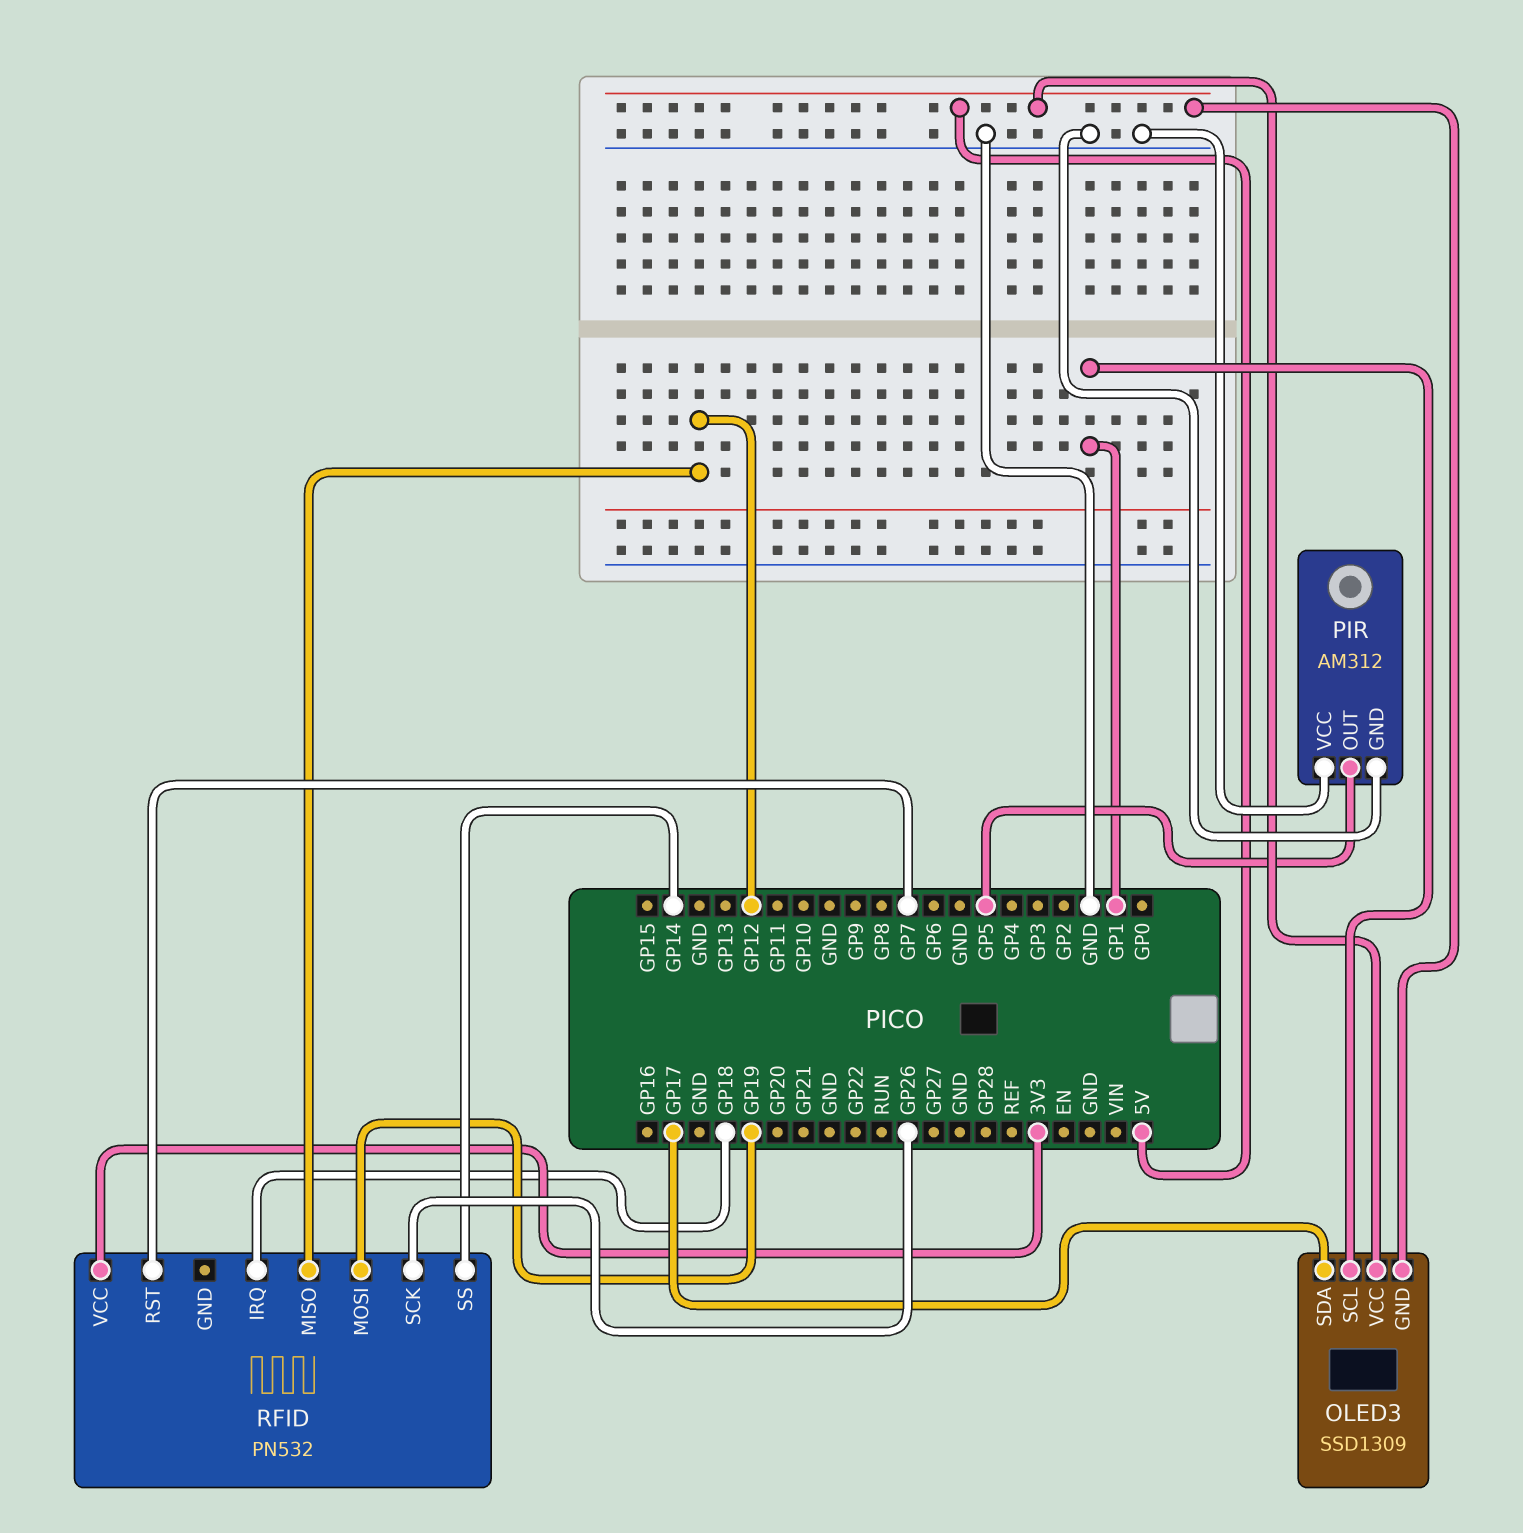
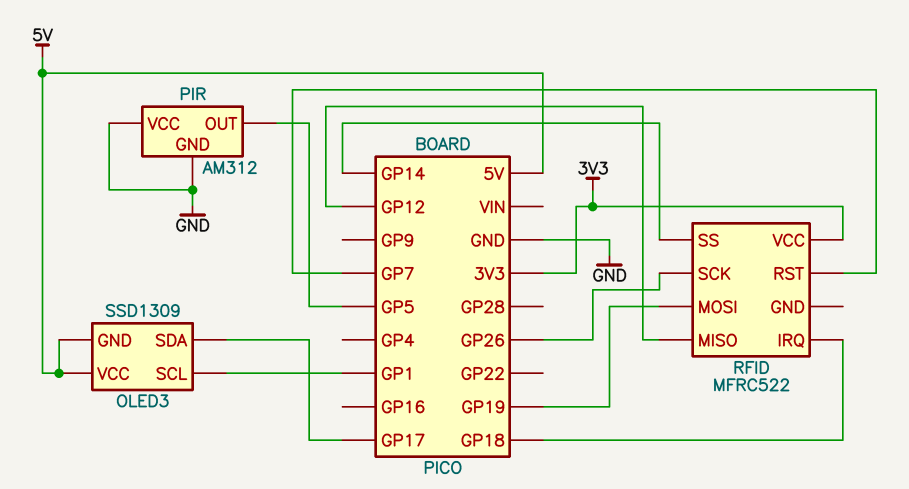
RFID: PN532 -> MFRC522

